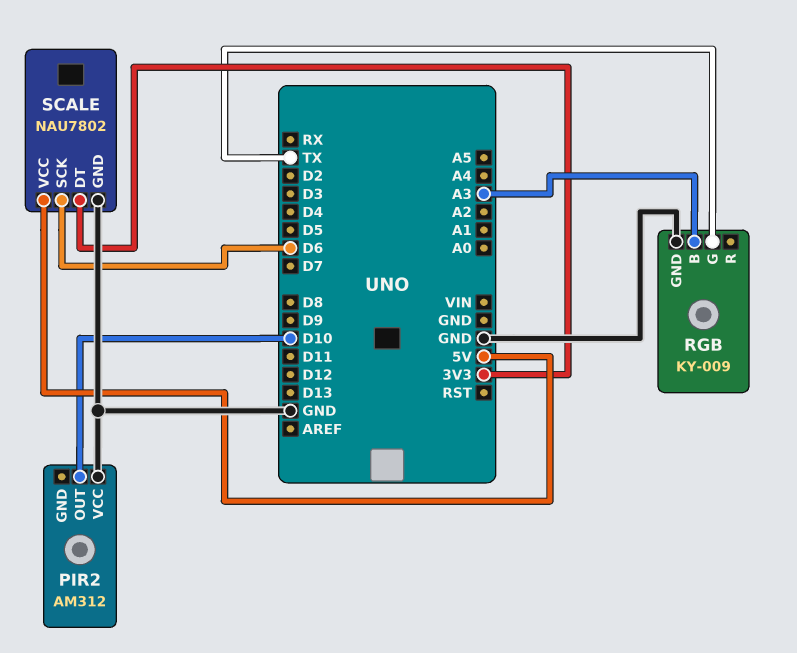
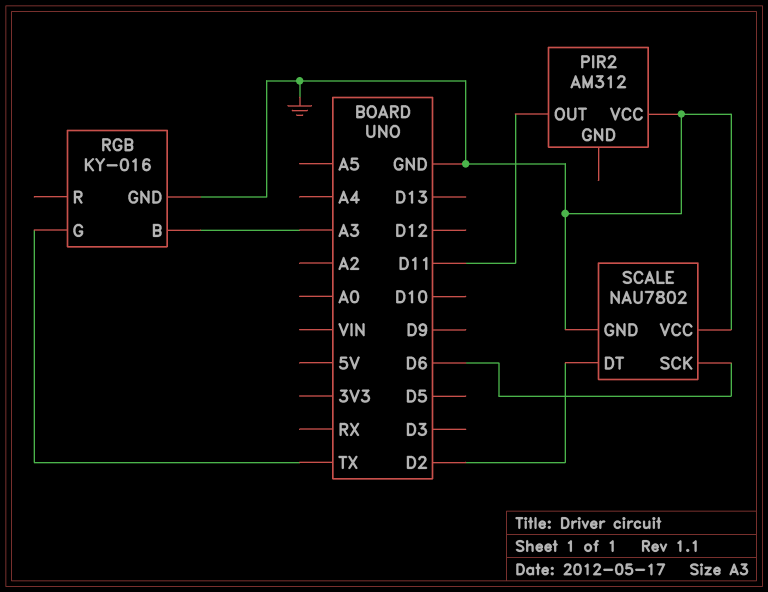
PIR2 pin OUT: D10 -> D11
RGB: KY-009 -> KY-016
SCALE pin DT: 3V3 -> D2
SCALE pin VCC: 5V -> GND

